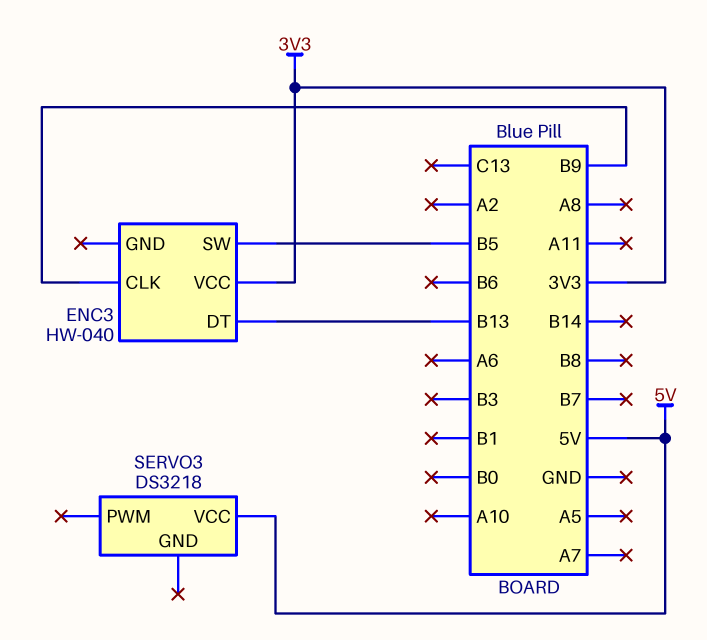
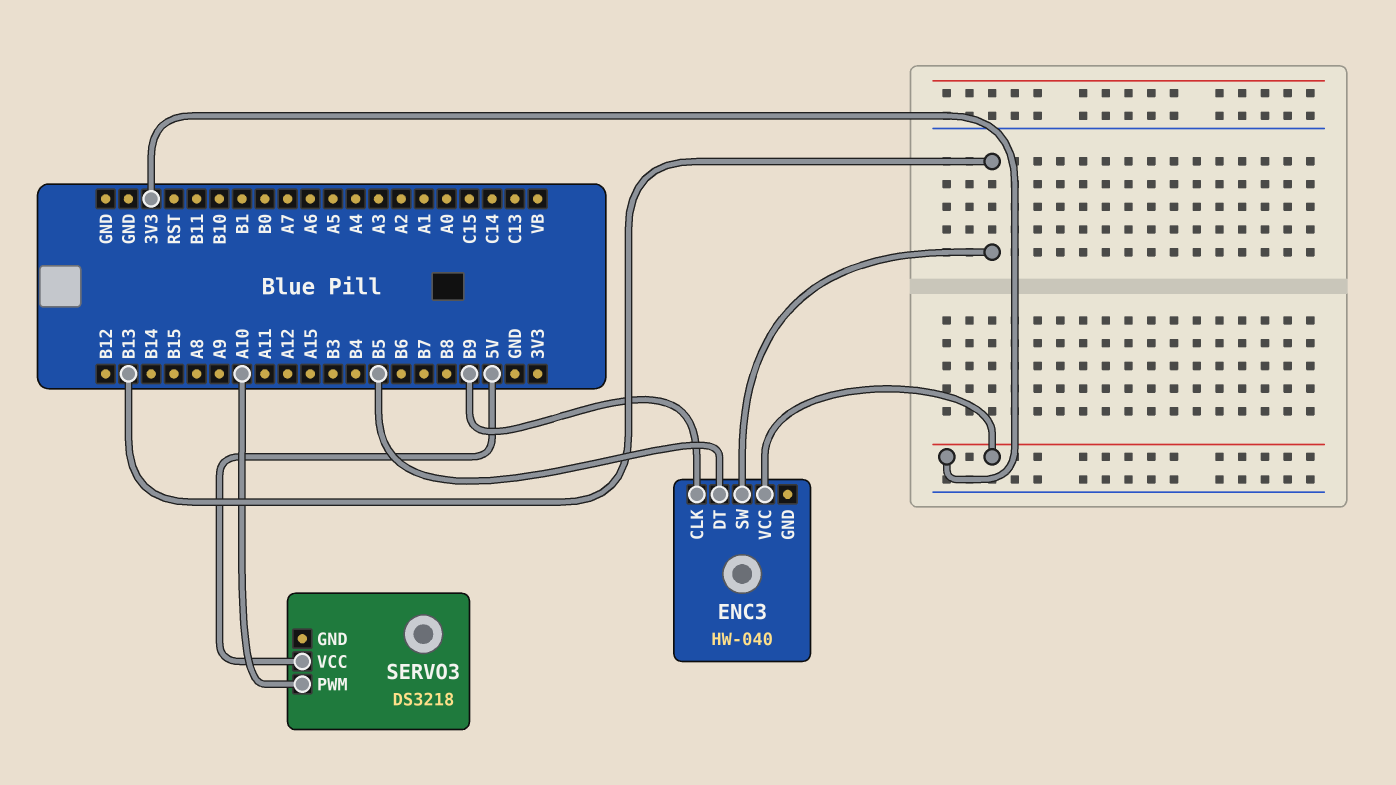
ENC3 pin DT: B13 -> B5
ENC3 pin SW: B5 -> B13
SERVO3 pin PWM: none -> A10

